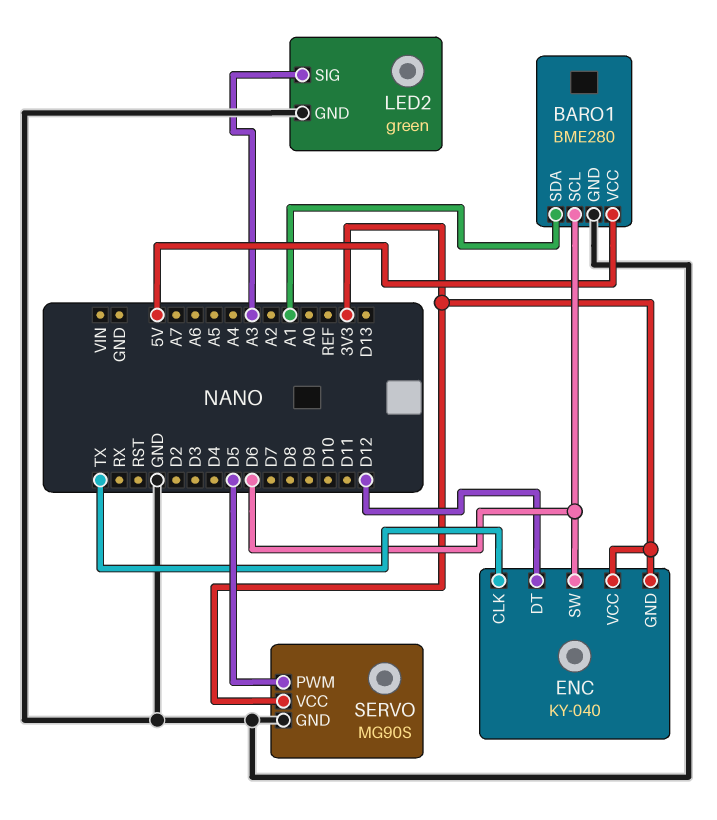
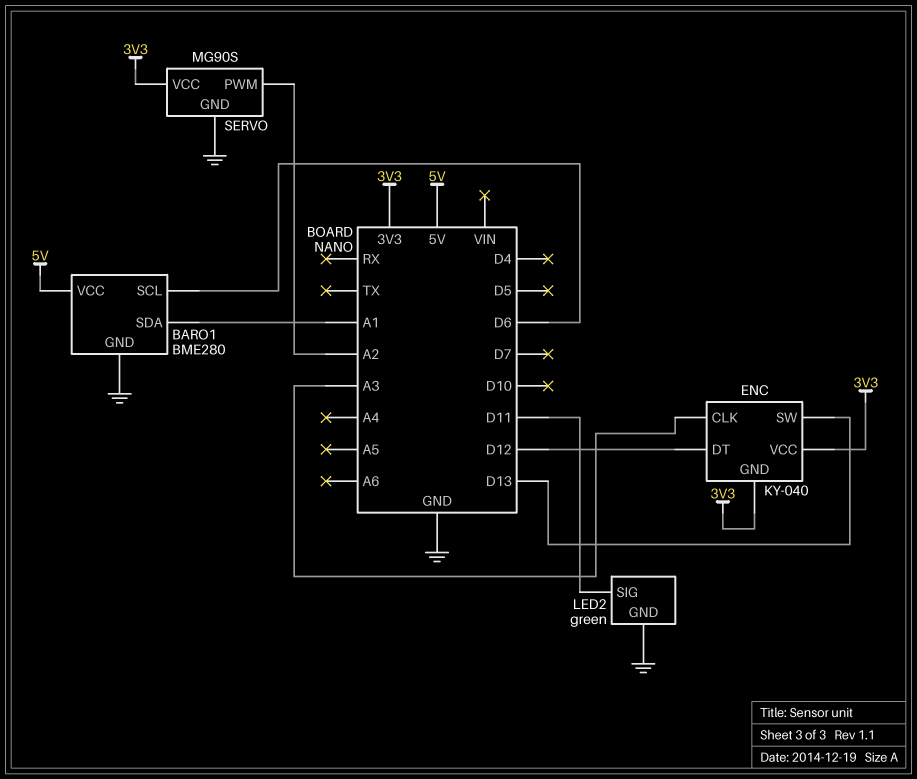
ENC pin CLK: TX -> A3
ENC pin SW: D6 -> D13
LED2 pin SIG: A3 -> D11
SERVO pin PWM: D5 -> A2

